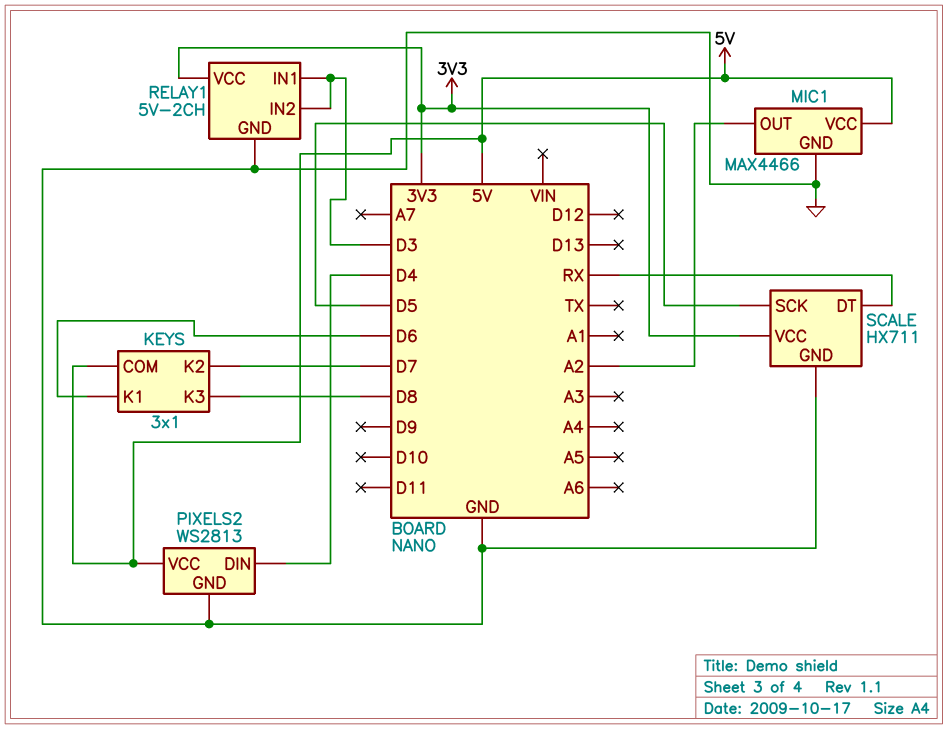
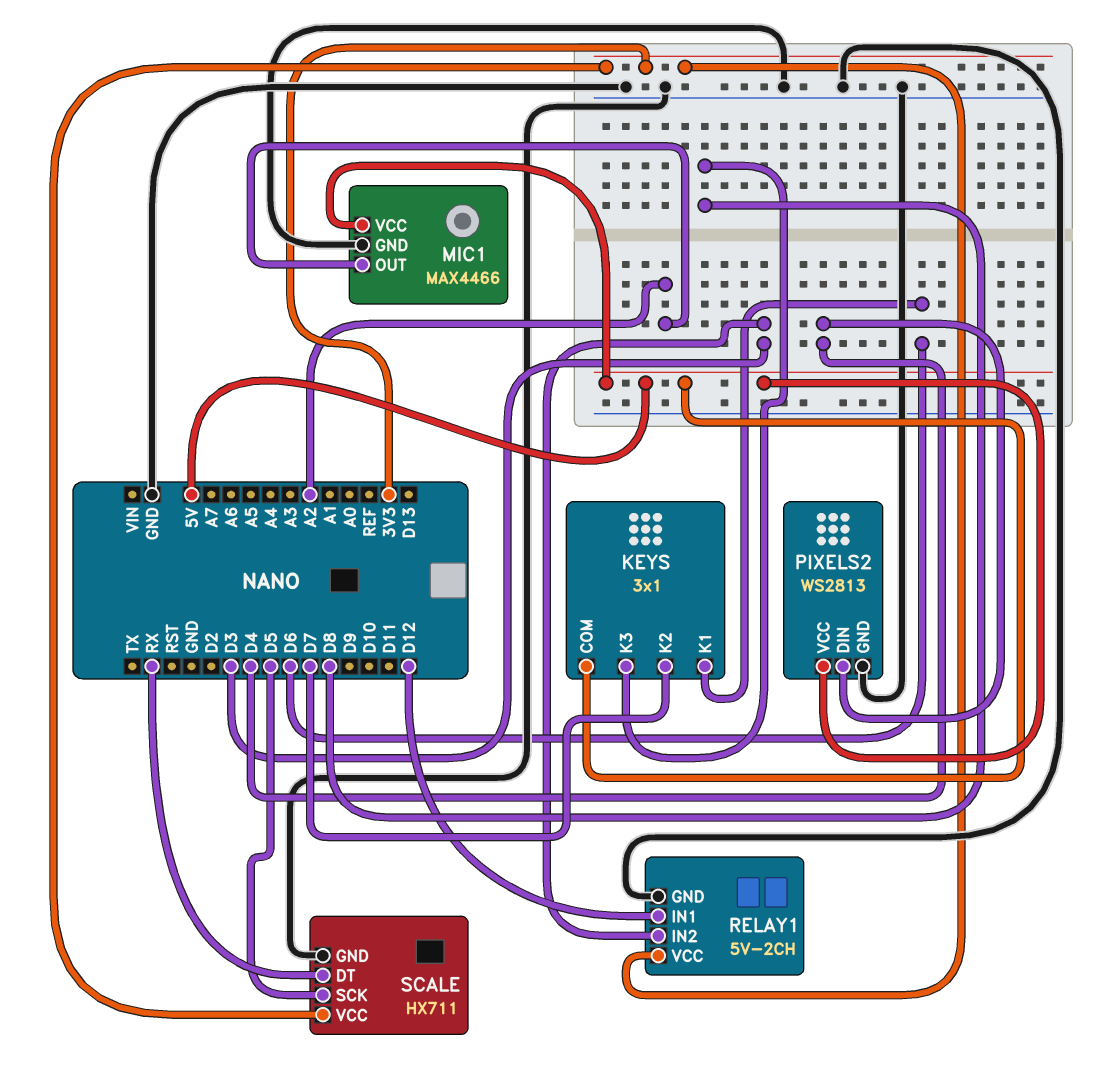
RELAY1 pin IN1: D3 -> D12

